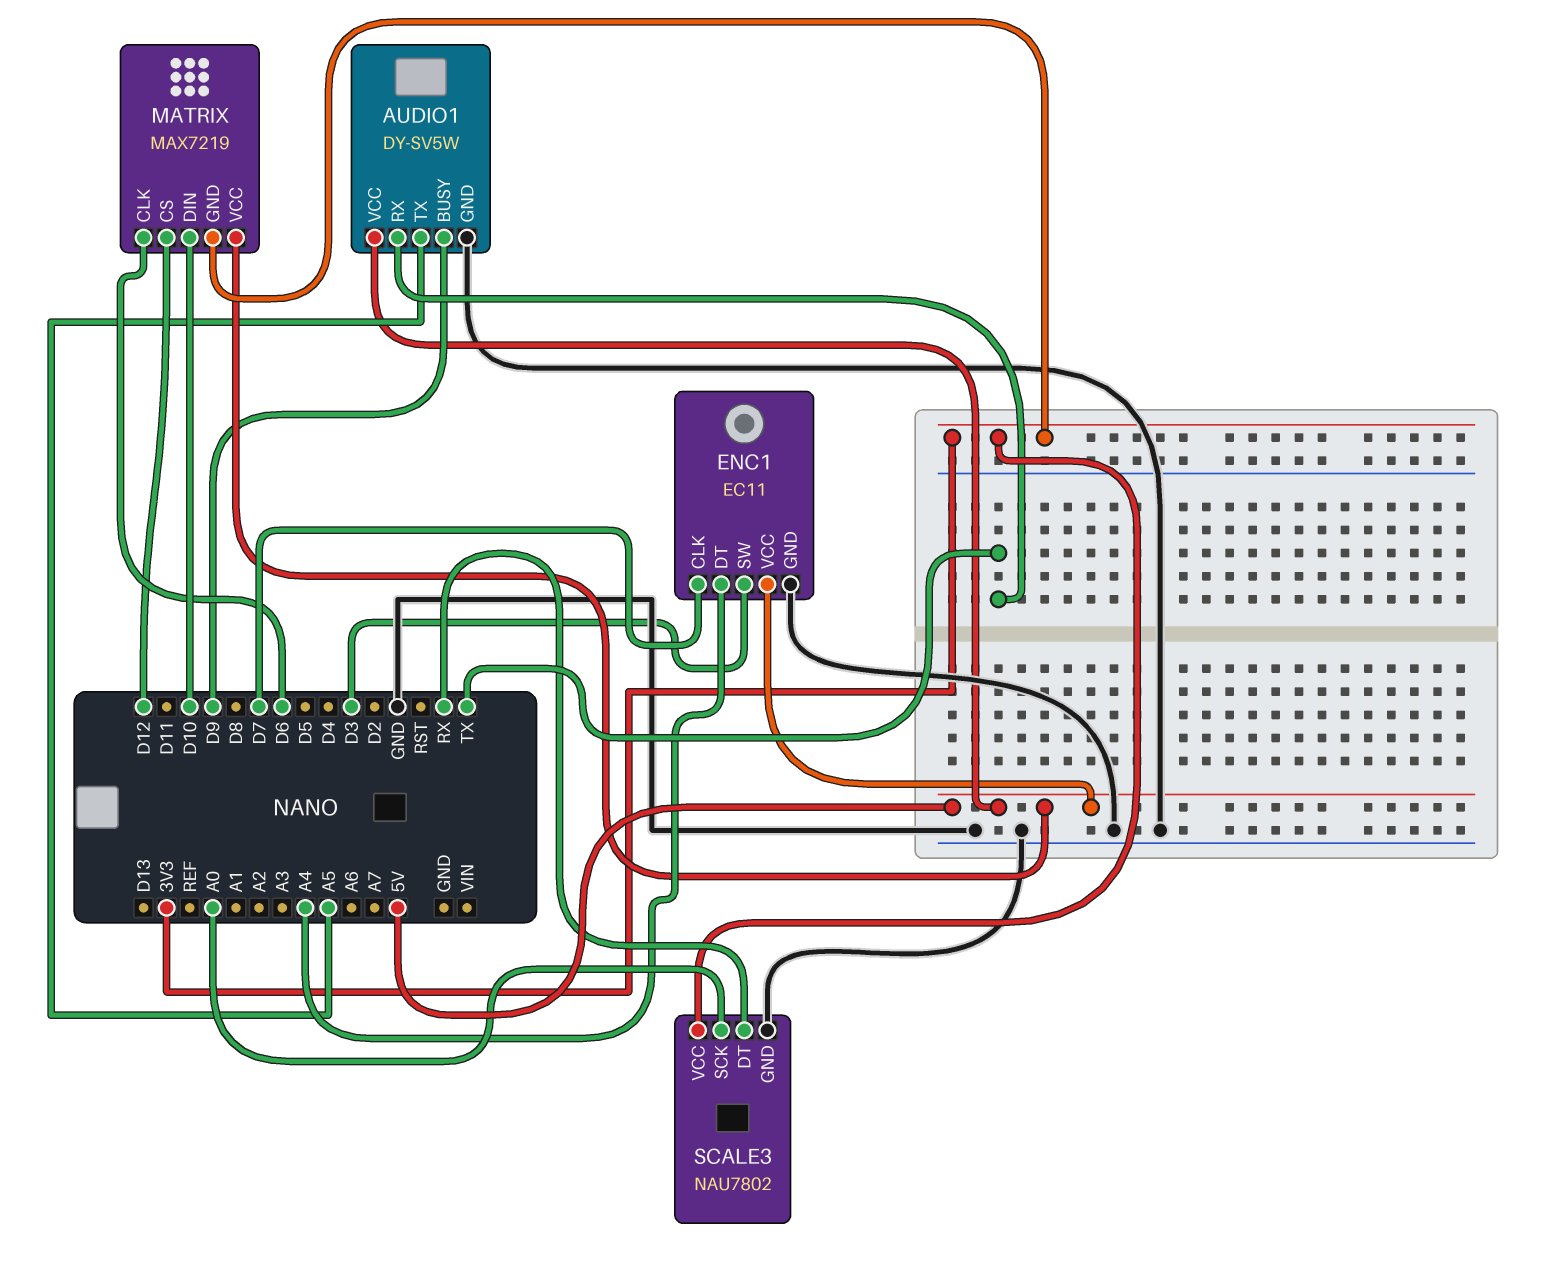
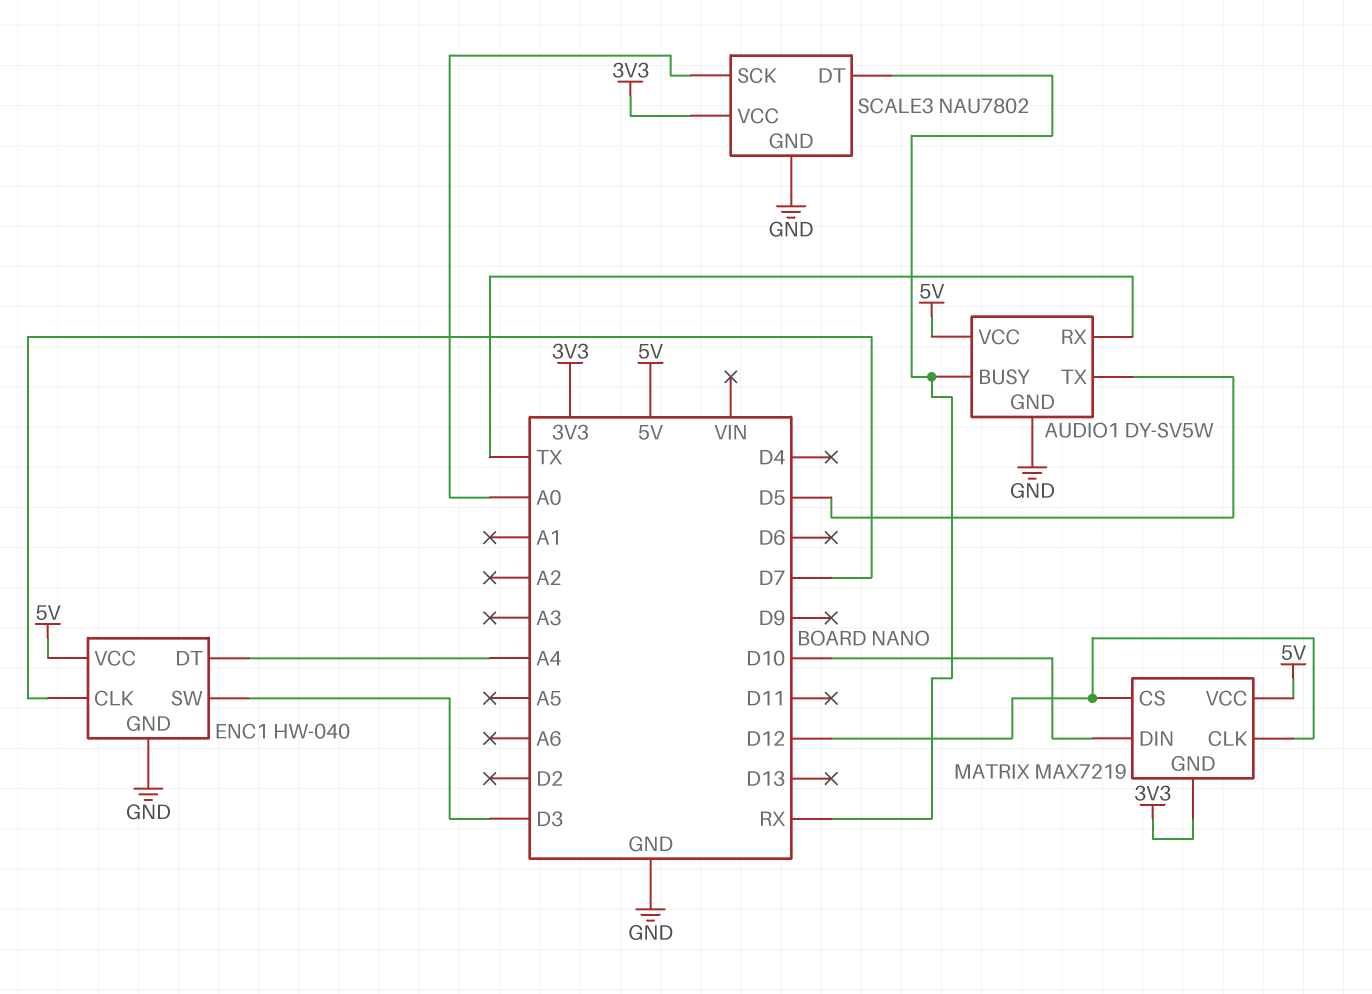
AUDIO1 pin BUSY: D9 -> RX
AUDIO1 pin TX: A5 -> D5
ENC1: EC11 -> HW-040
MATRIX pin CLK: D6 -> D12

